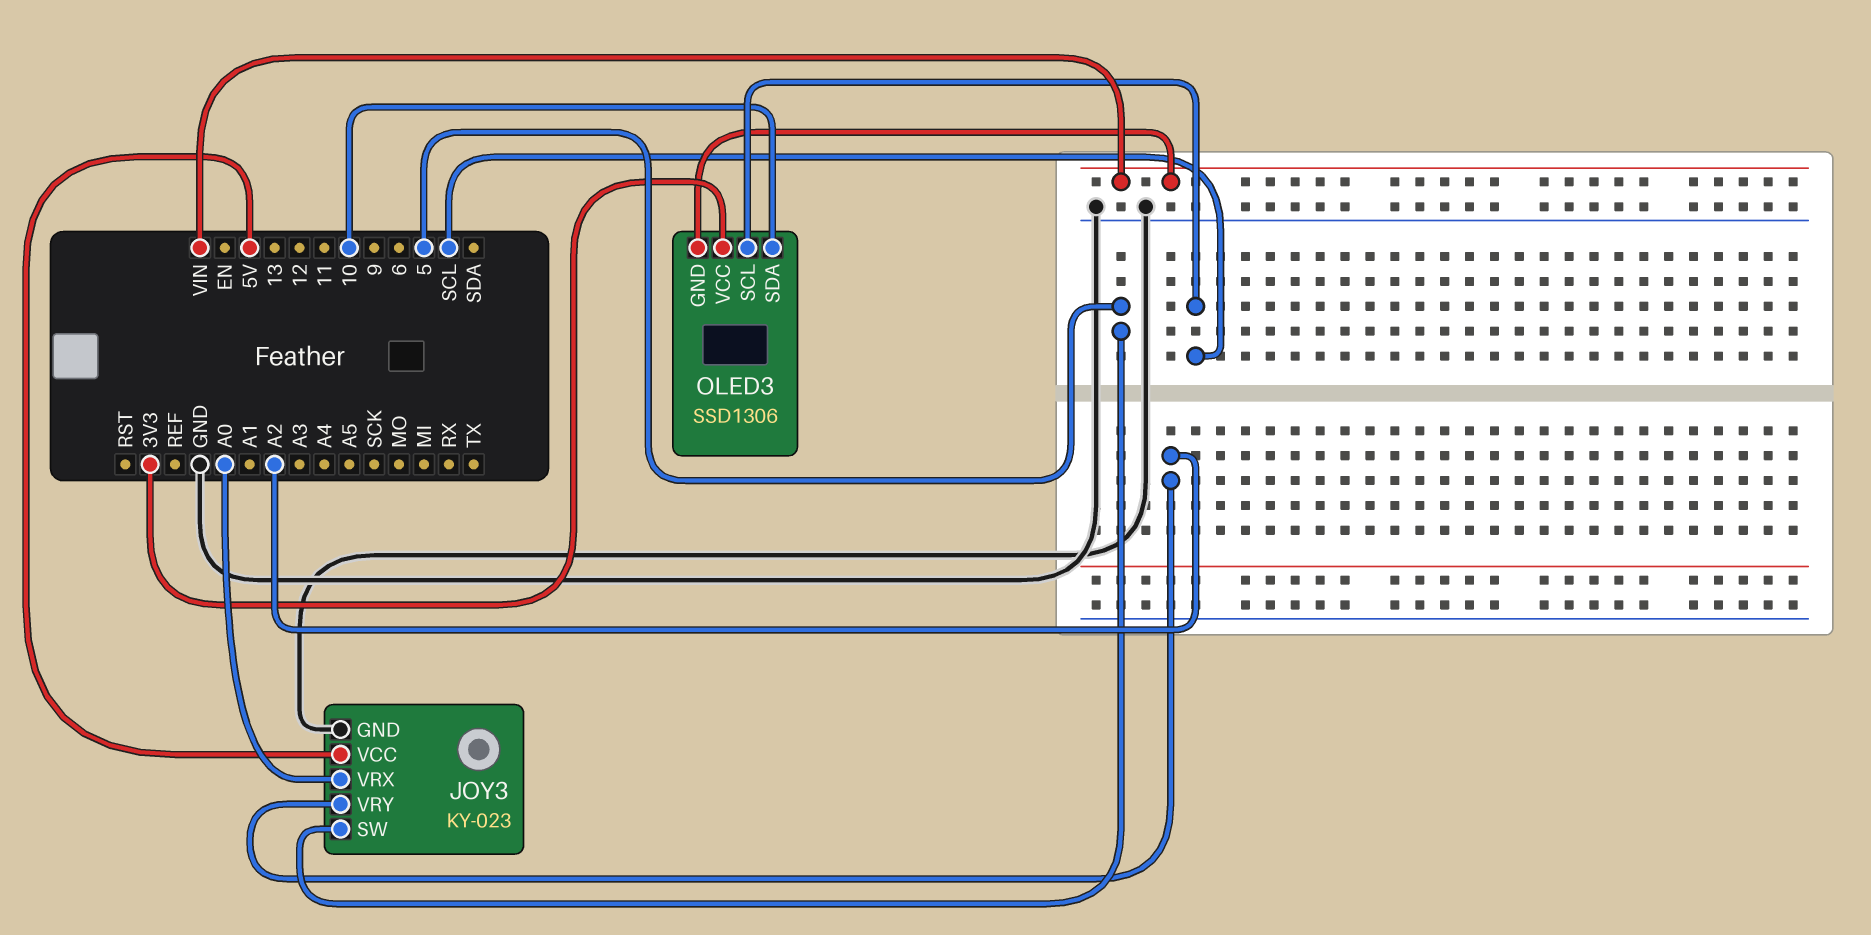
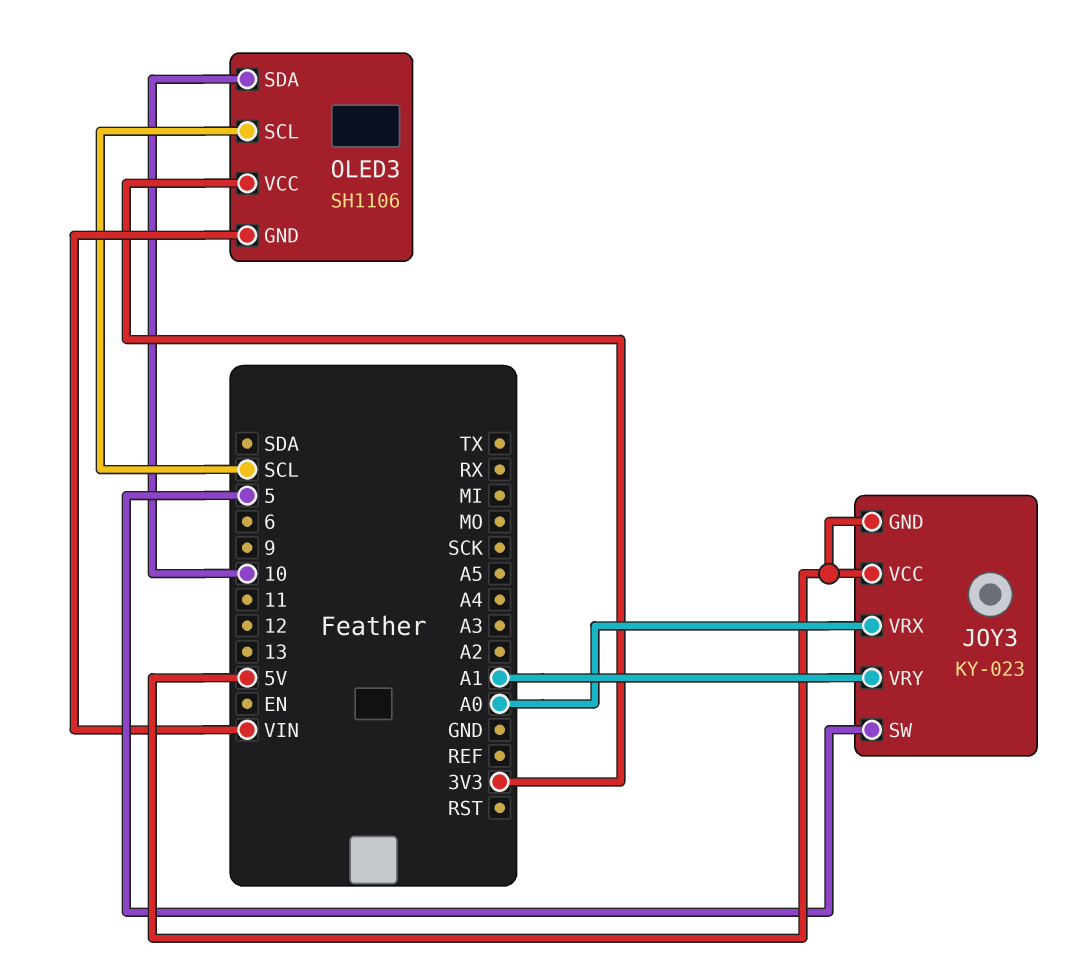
JOY3 pin GND: GND -> 5V
JOY3 pin VRY: A2 -> A1
OLED3: SSD1306 -> SH1106

